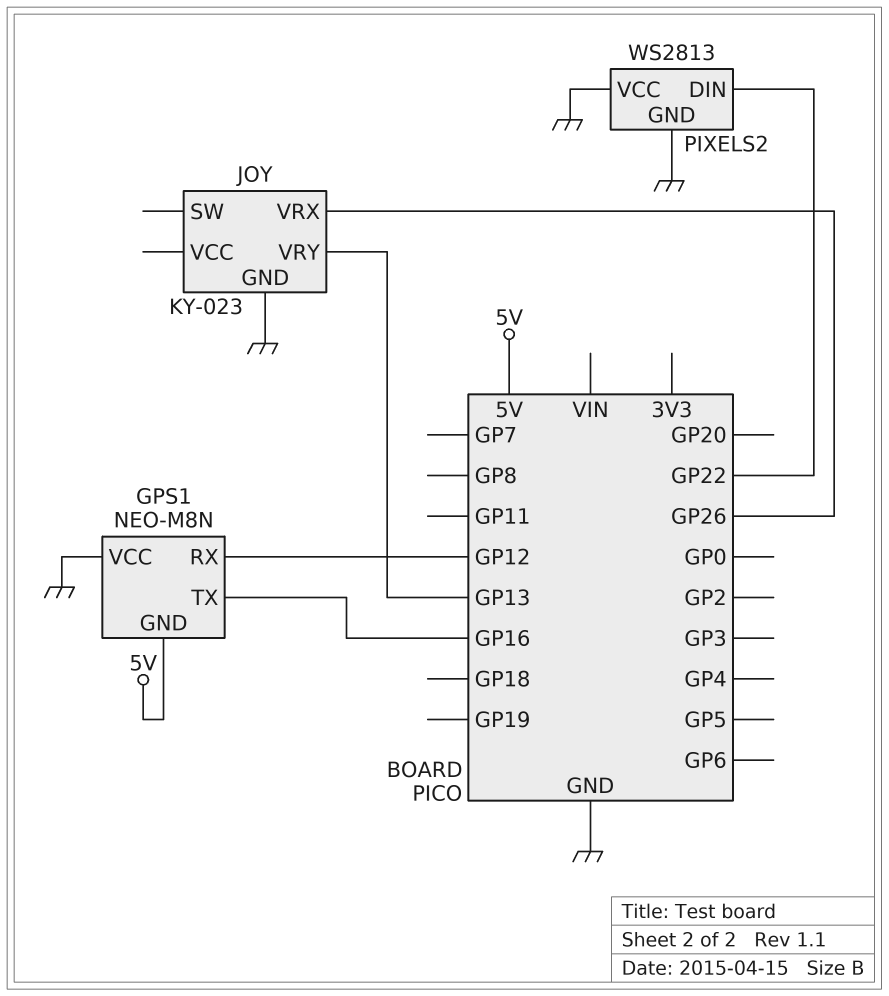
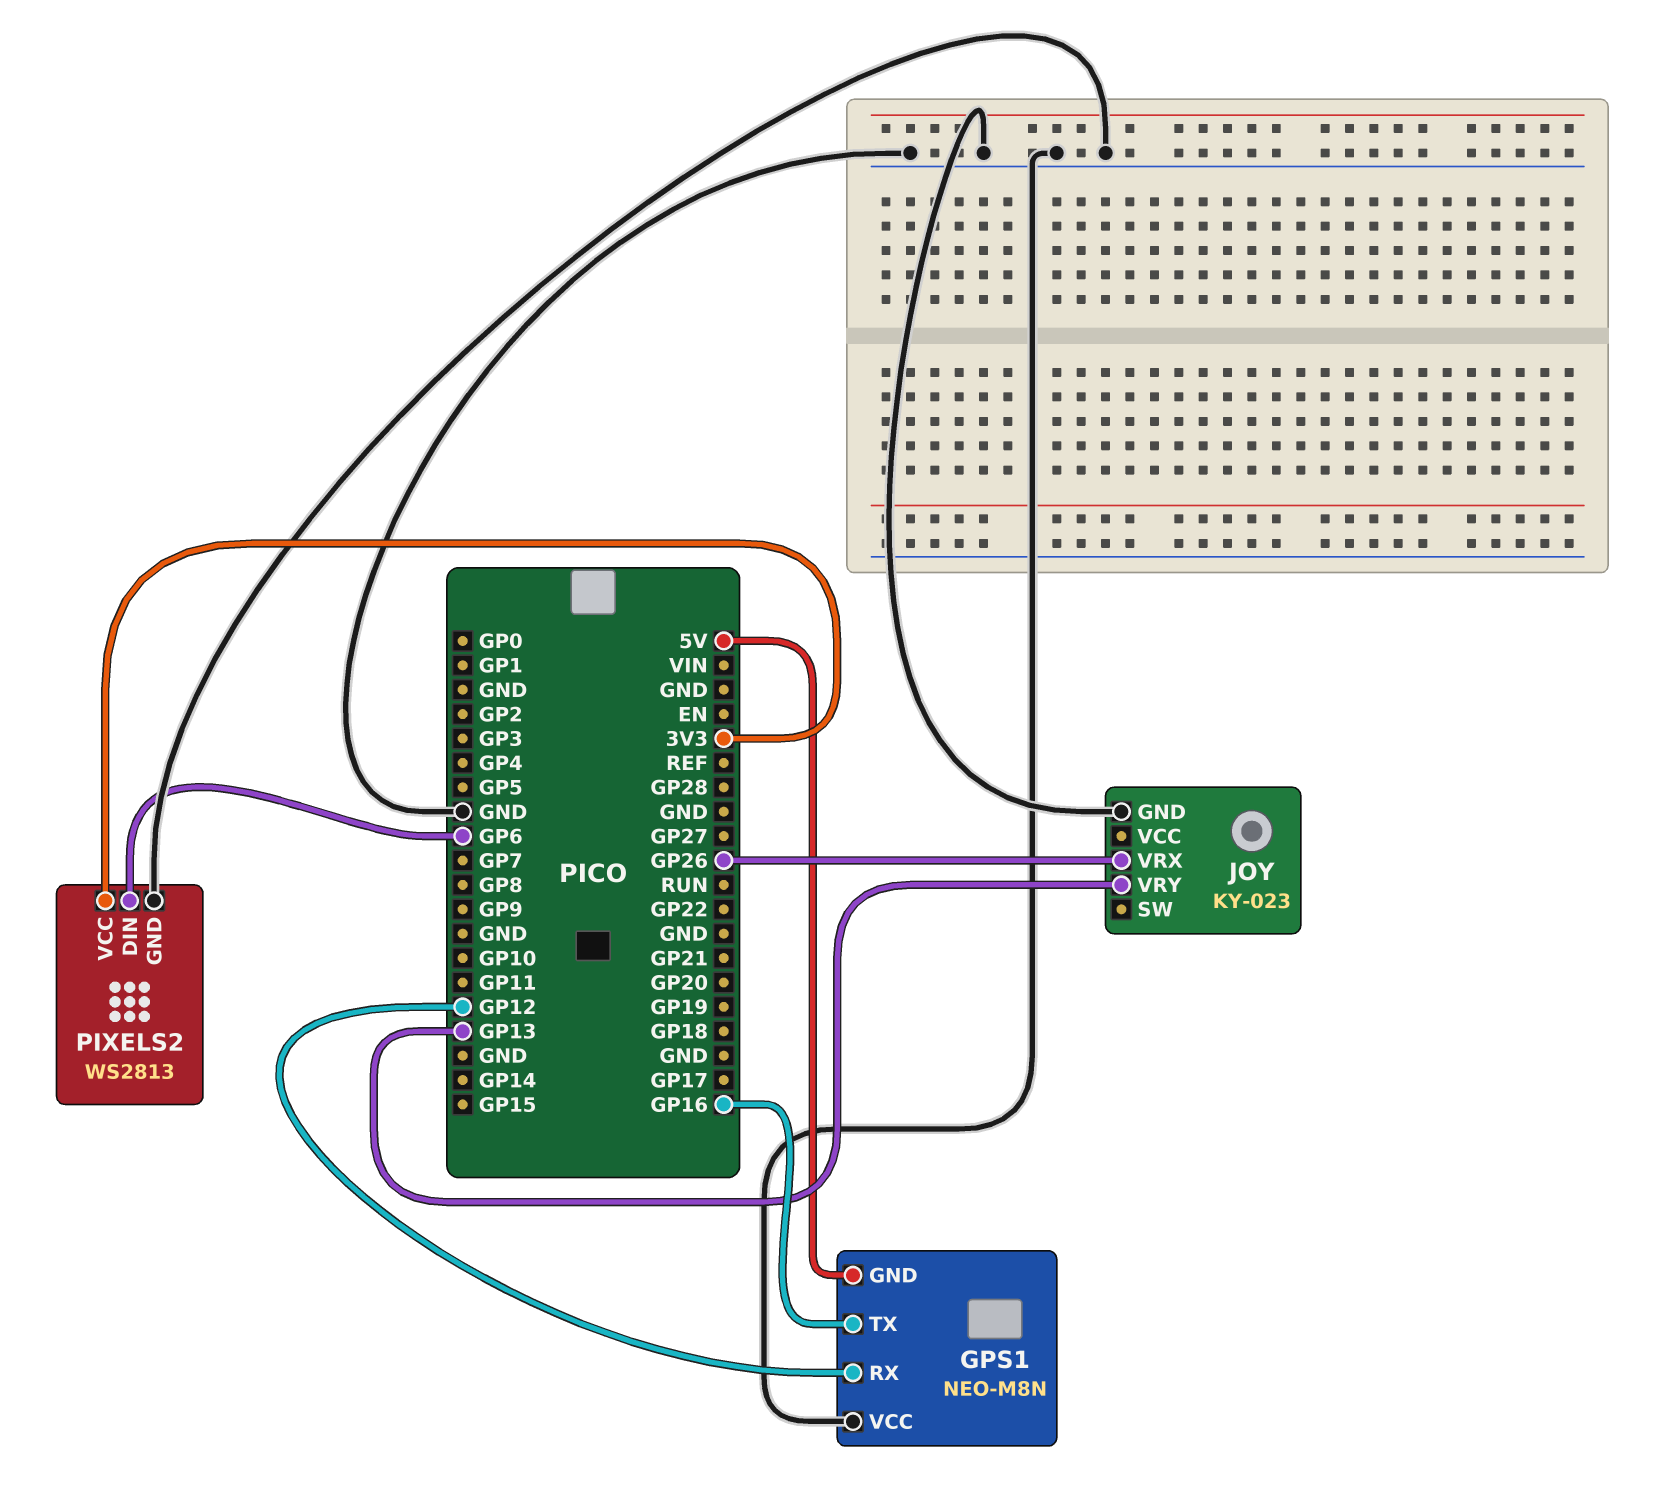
PIXELS2 pin DIN: GP22 -> GP6
PIXELS2 pin VCC: GND -> 3V3

